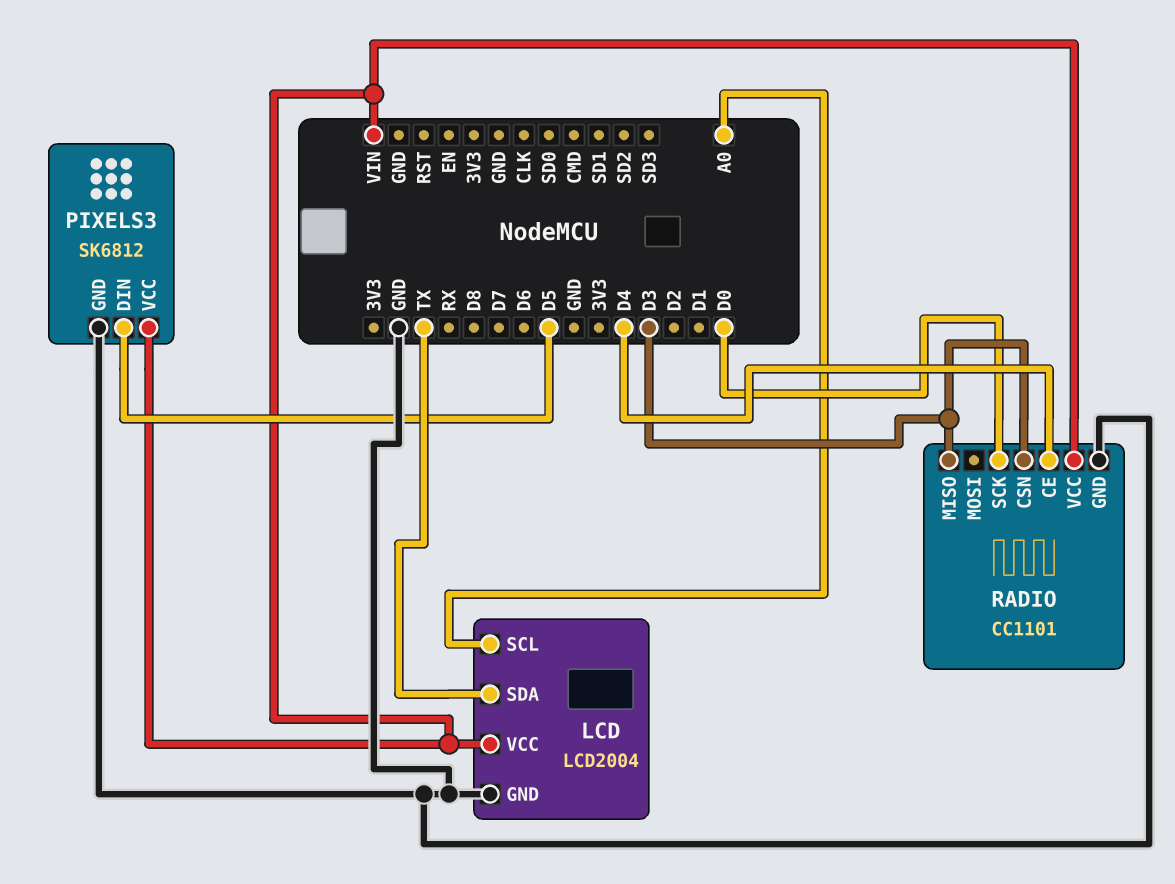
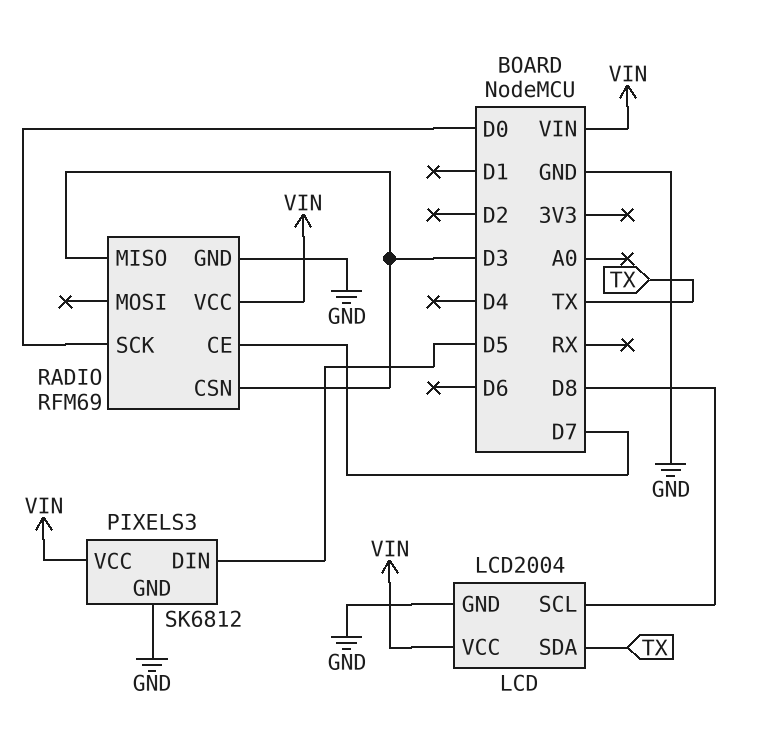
LCD pin SCL: A0 -> D8
RADIO: CC1101 -> RFM69
RADIO pin CE: D4 -> D7

